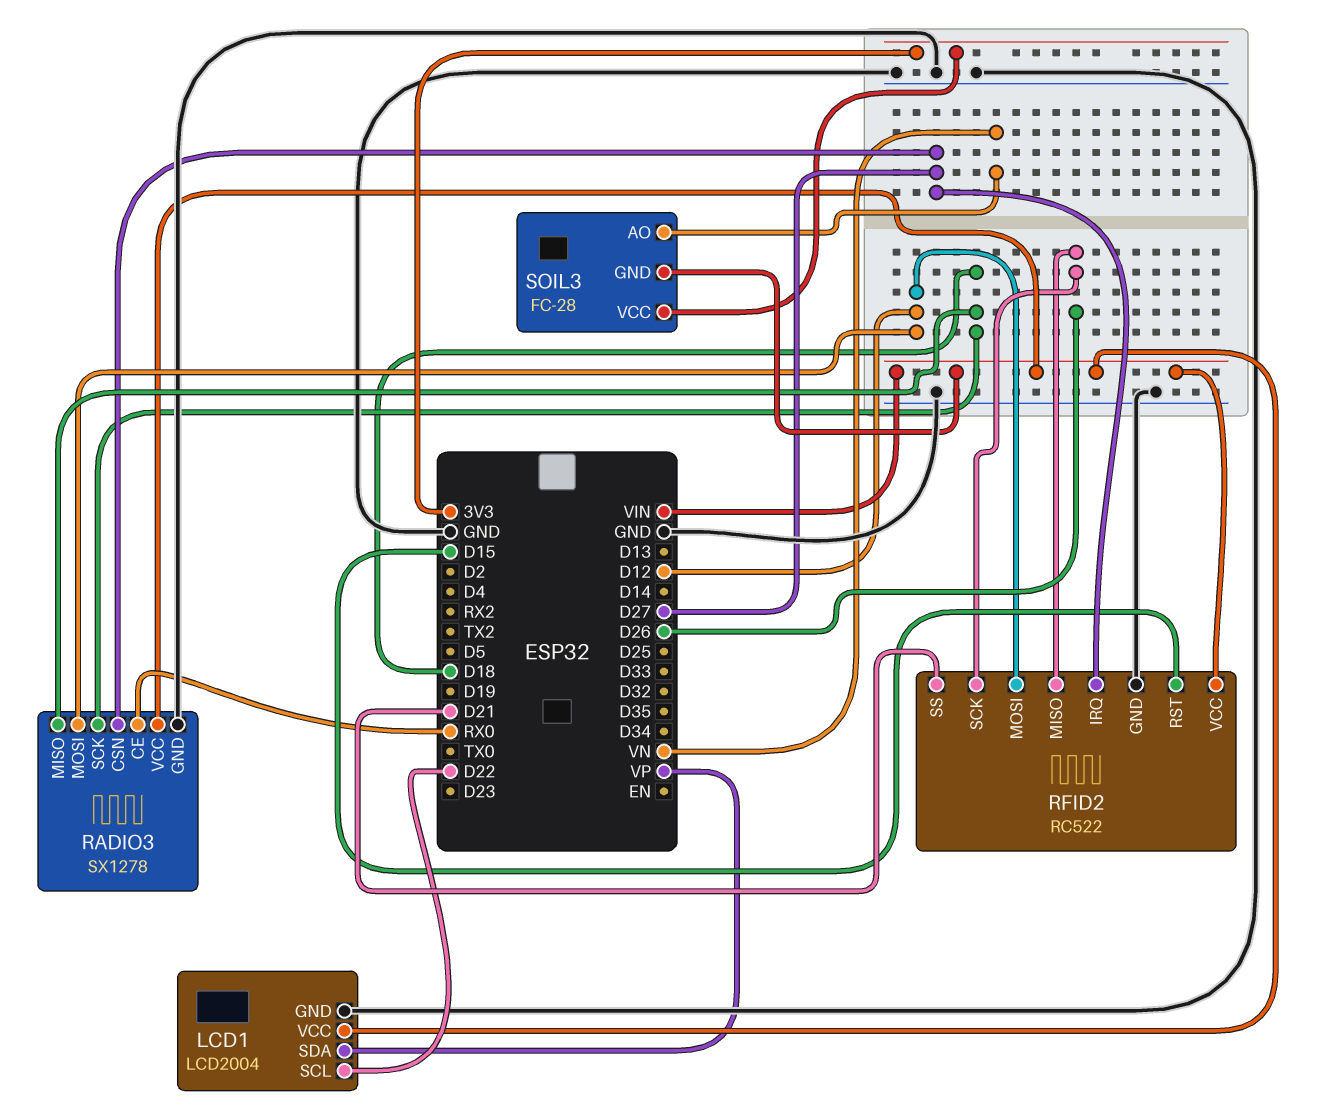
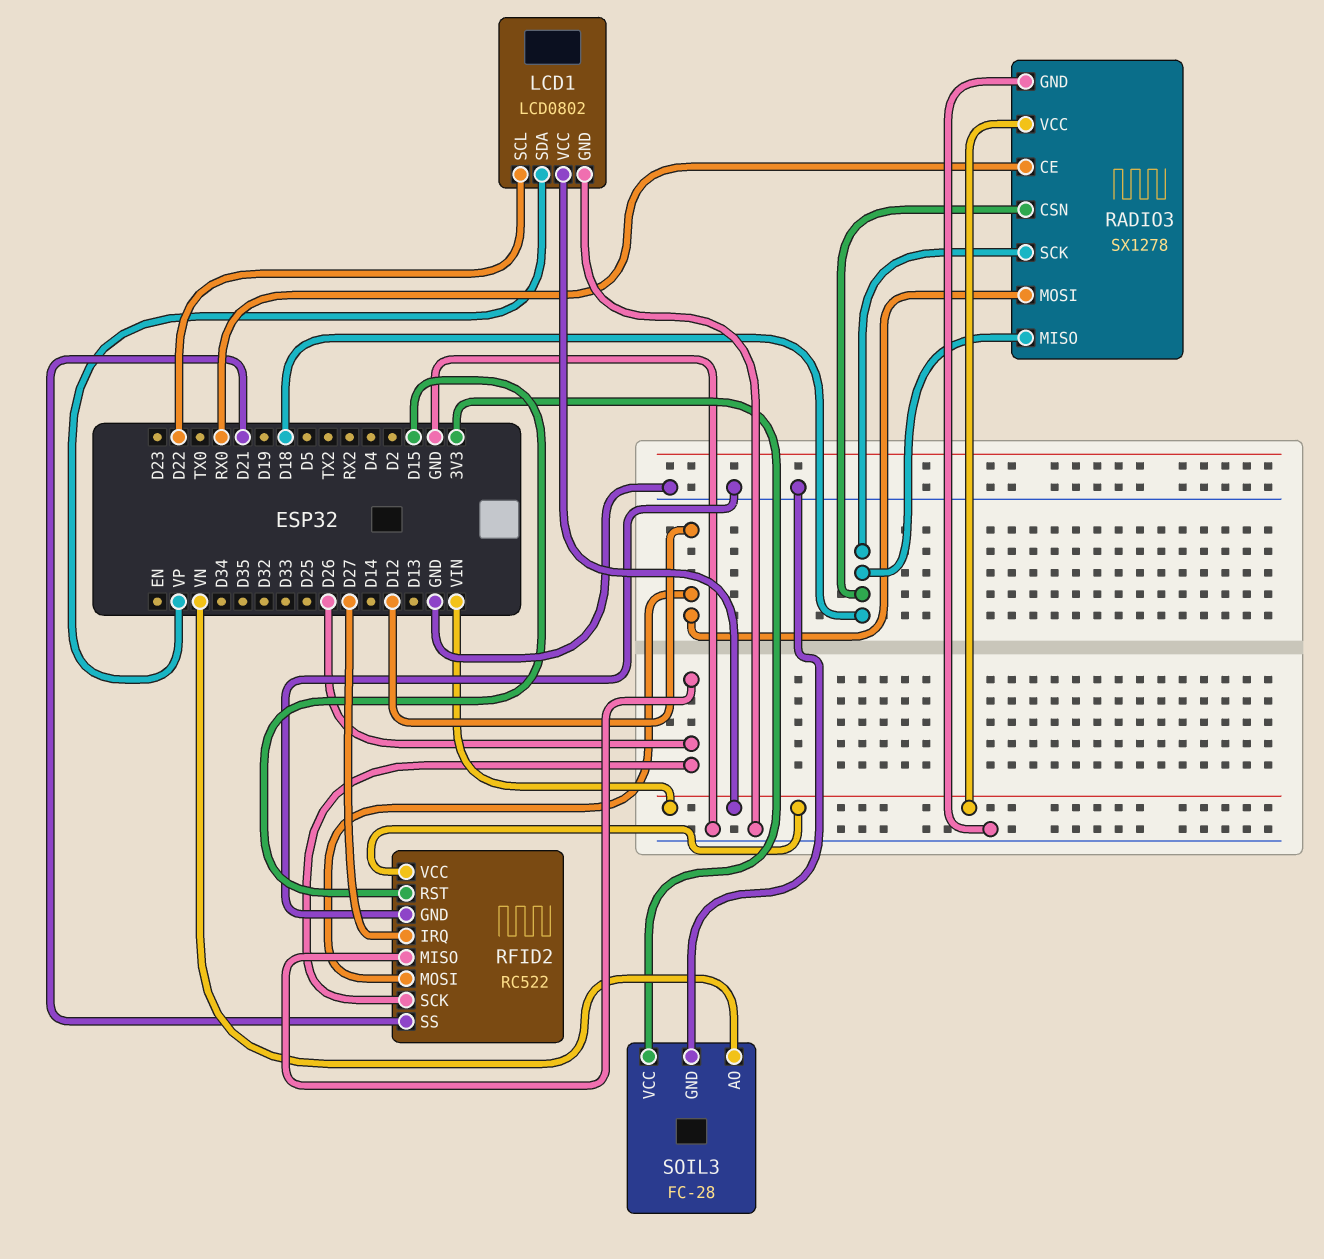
LCD1: LCD2004 -> LCD0802
RADIO3 pin CSN: D27 -> D18
SOIL3 pin GND: VIN -> GND

